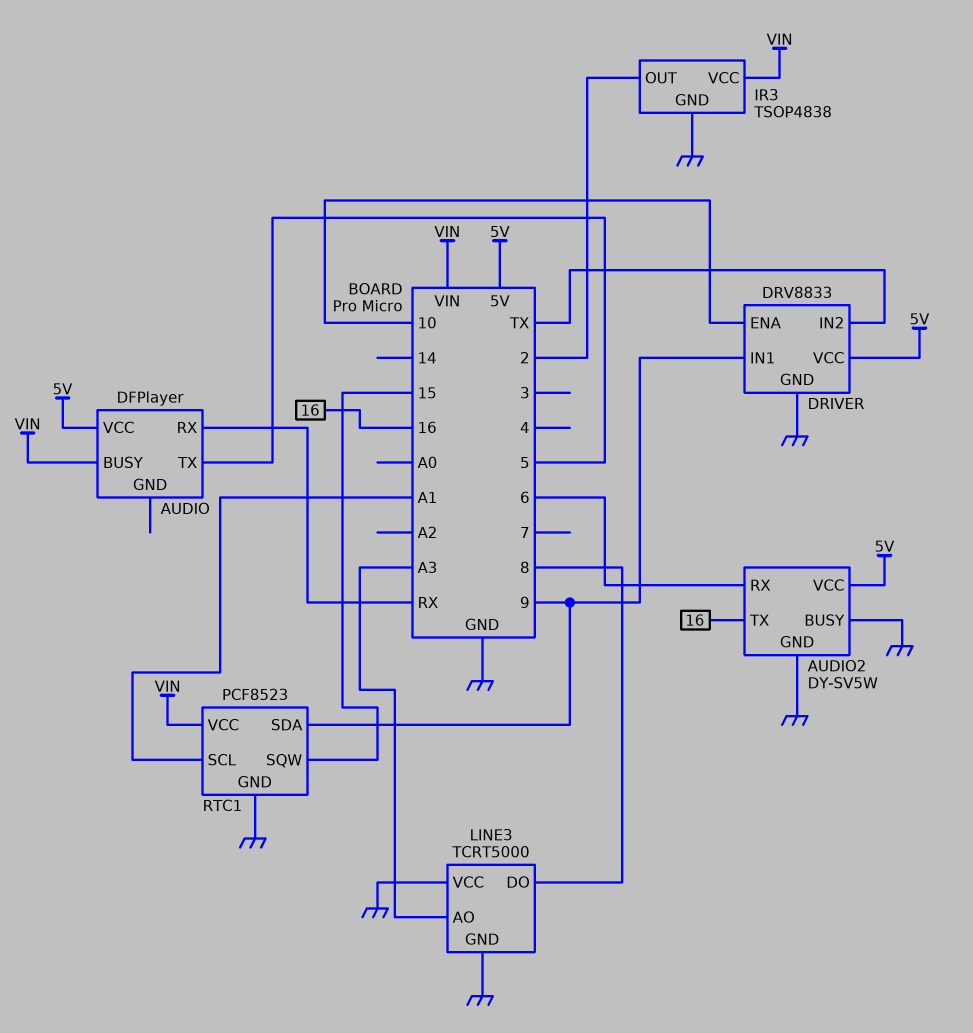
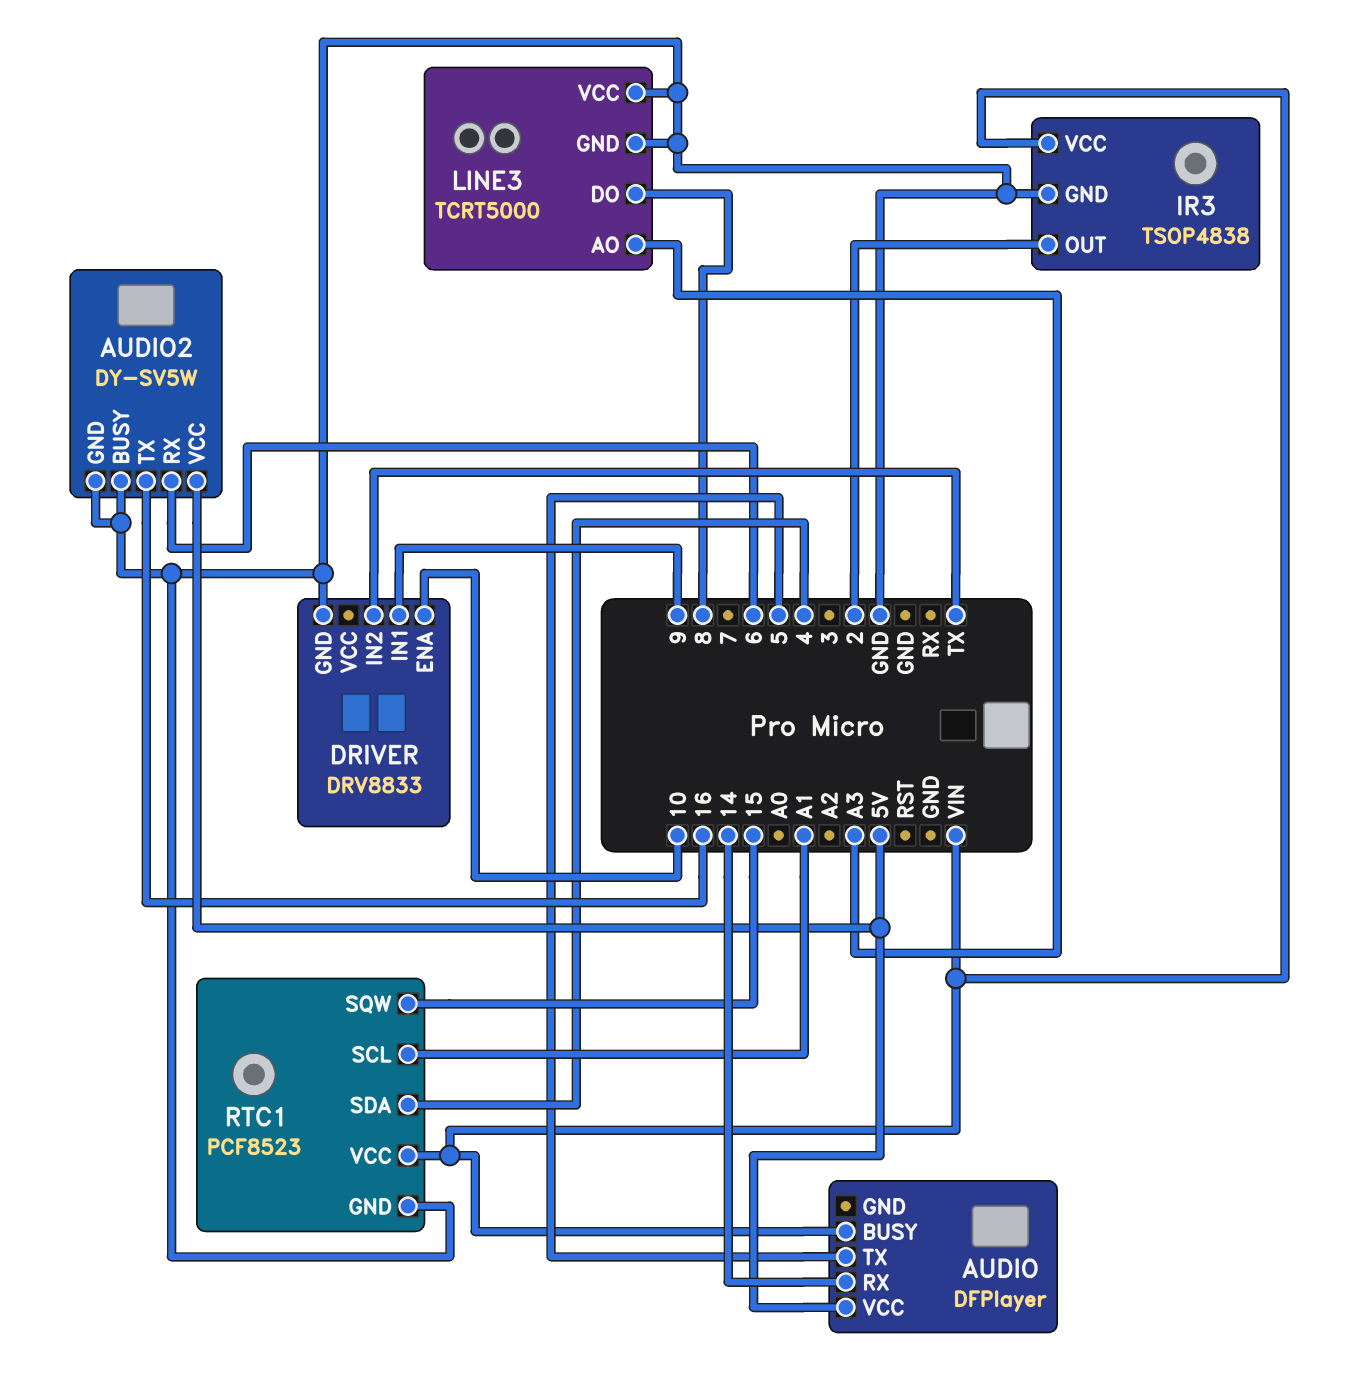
AUDIO pin RX: RX -> 14
DRIVER pin VCC: 5V -> none
RTC1 pin SDA: 9 -> 4

